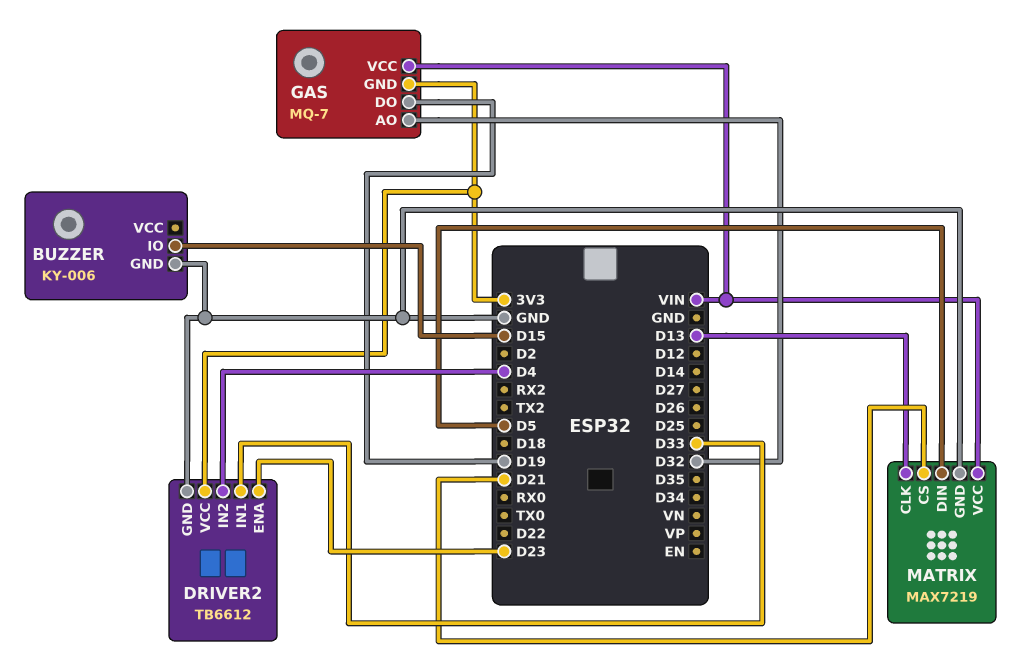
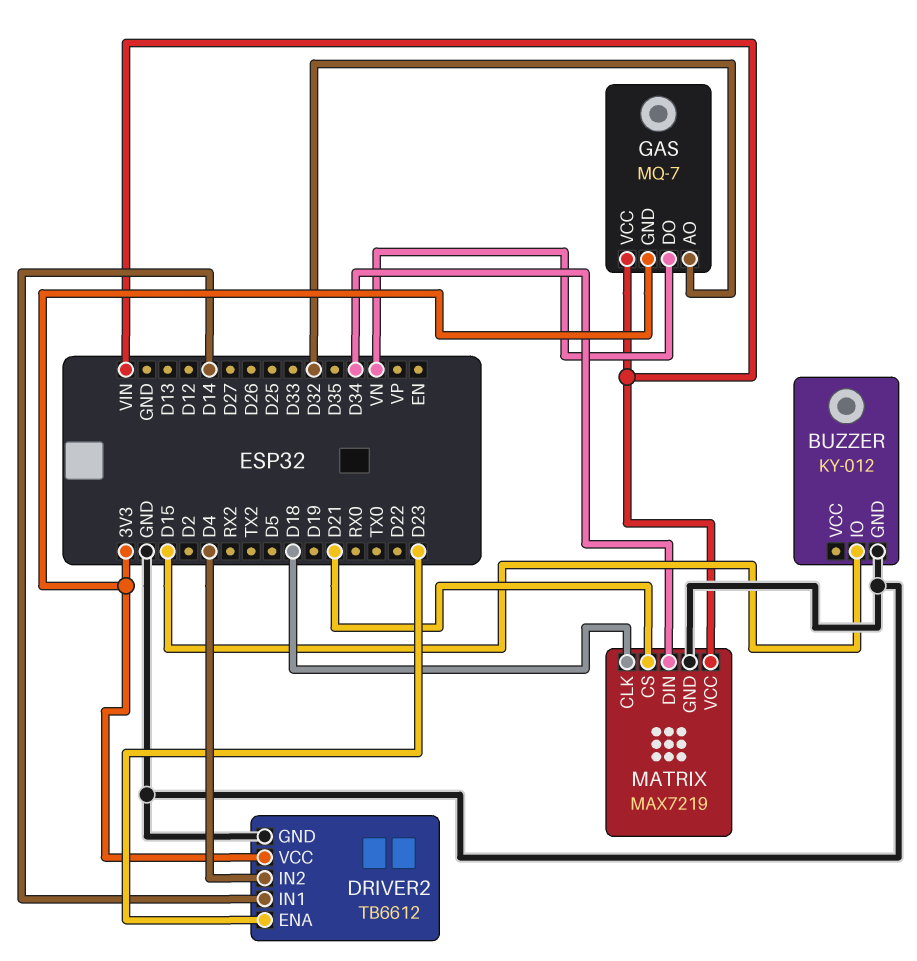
BUZZER: KY-006 -> KY-012
DRIVER2 pin IN1: D33 -> D14
GAS pin DO: D19 -> VN
MATRIX pin CLK: D13 -> D18
MATRIX pin DIN: D5 -> D34

